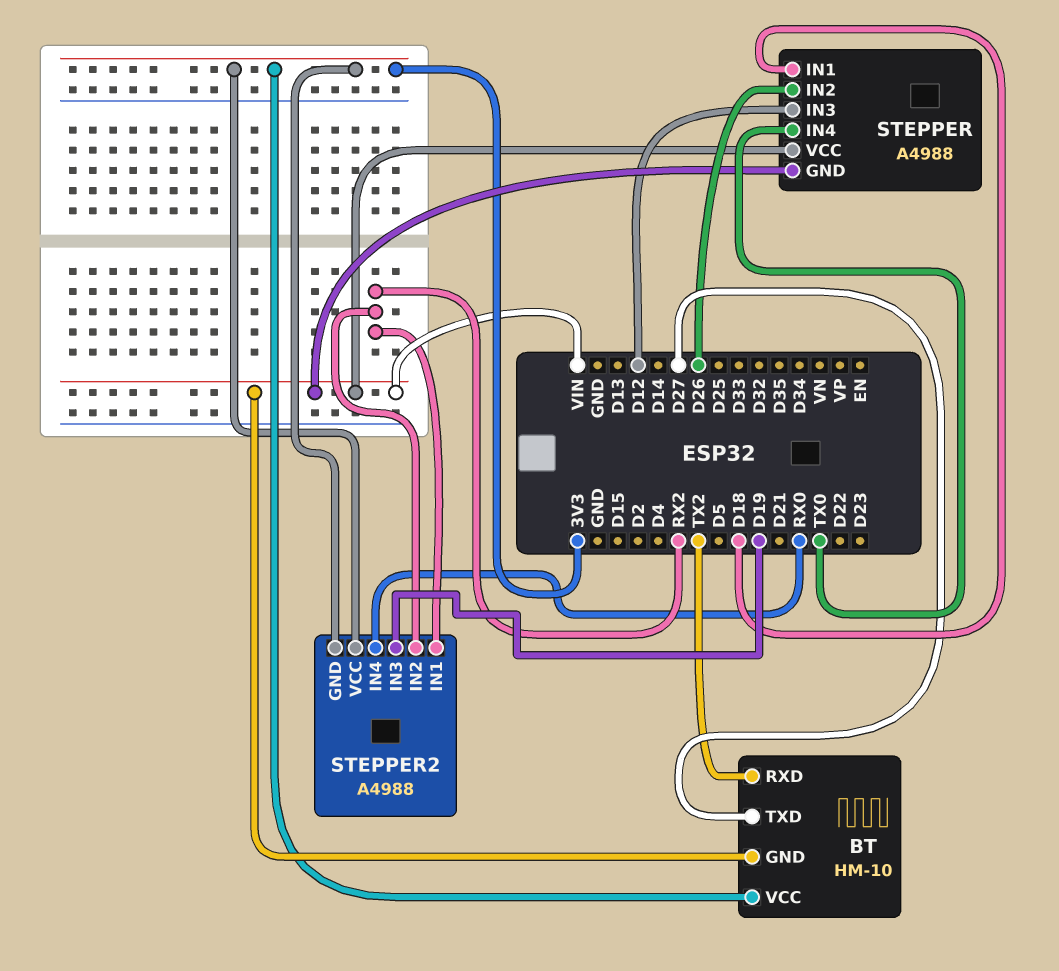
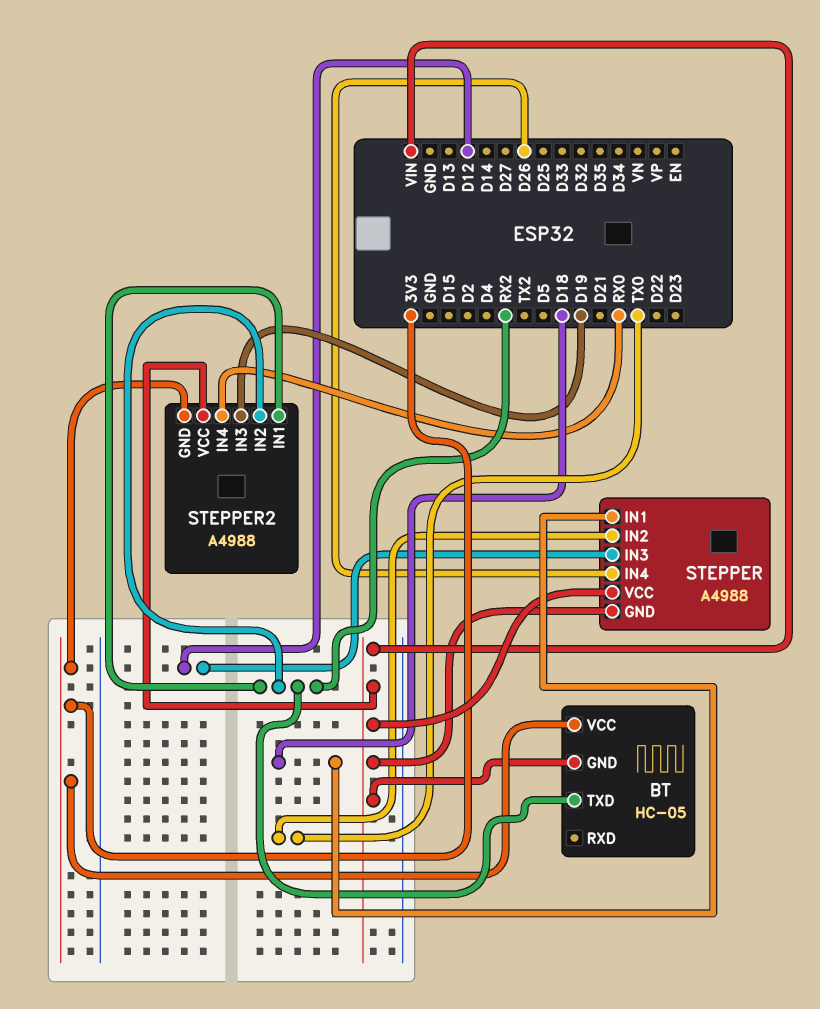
BT: HM-10 -> HC-05
BT pin RXD: TX2 -> none
BT pin TXD: D27 -> RX2
STEPPER pin IN2: D26 -> TX0
STEPPER pin IN4: TX0 -> D26
STEPPER2 pin VCC: 3V3 -> VIN

